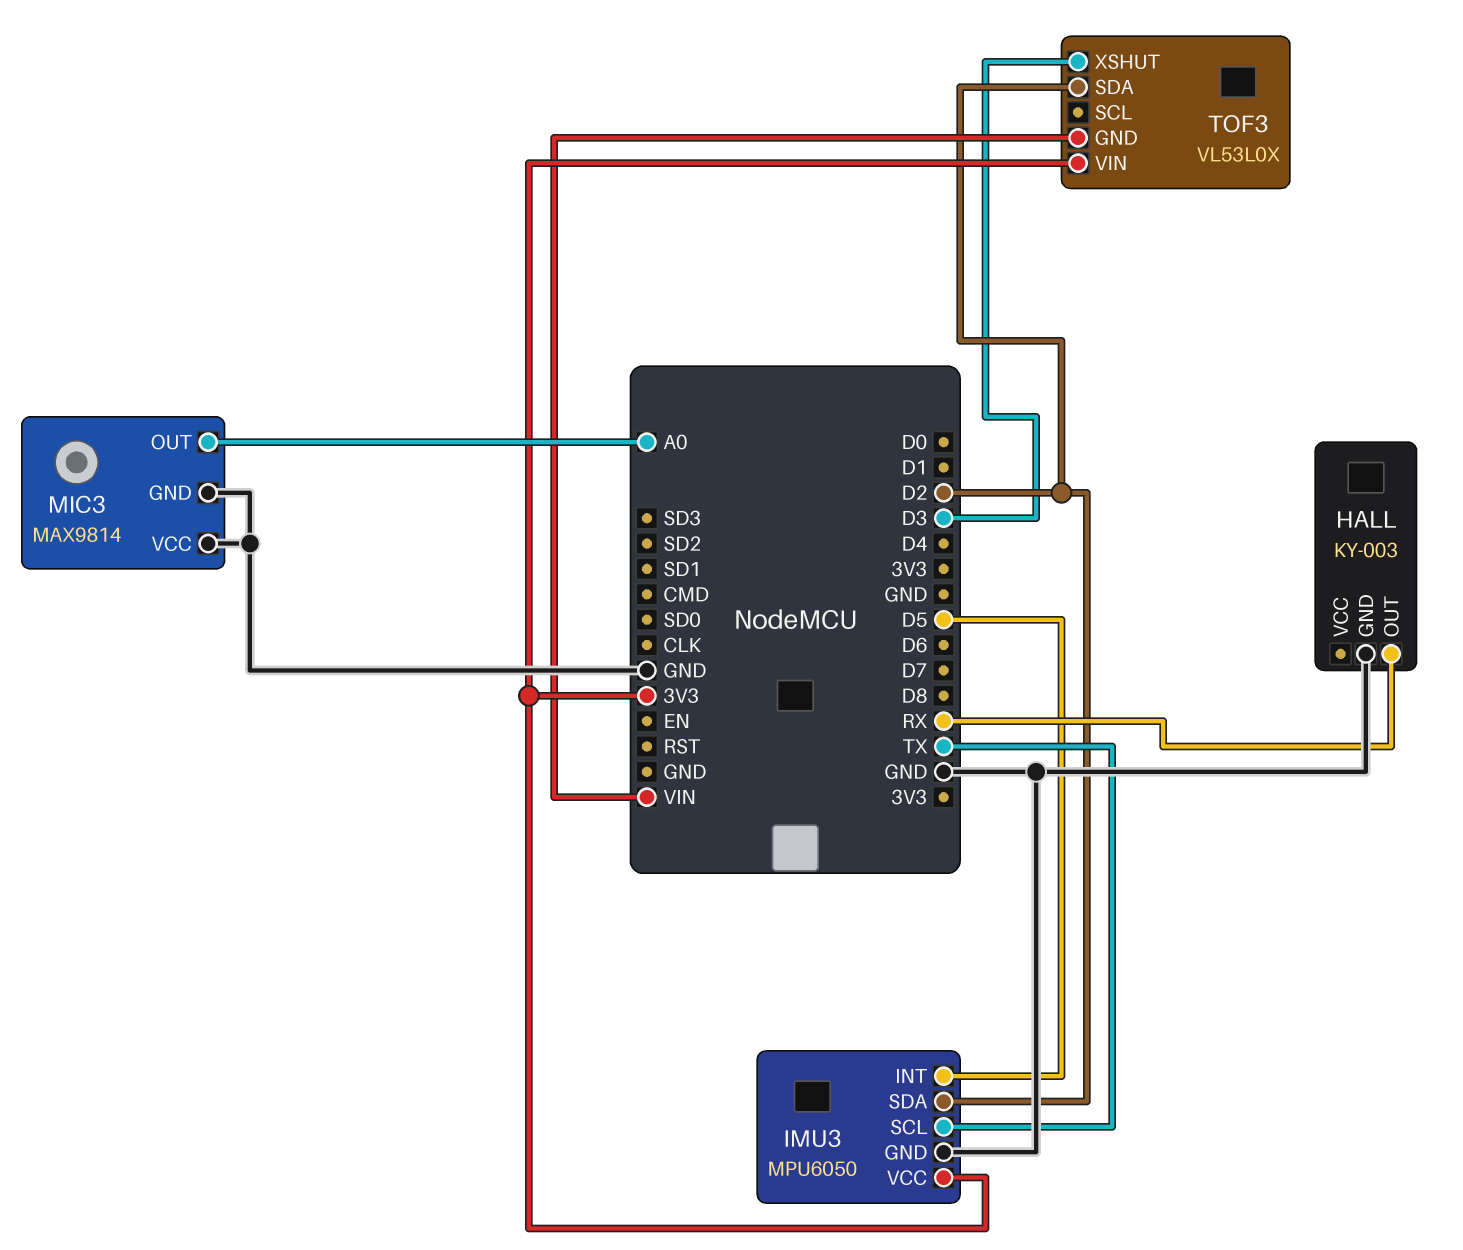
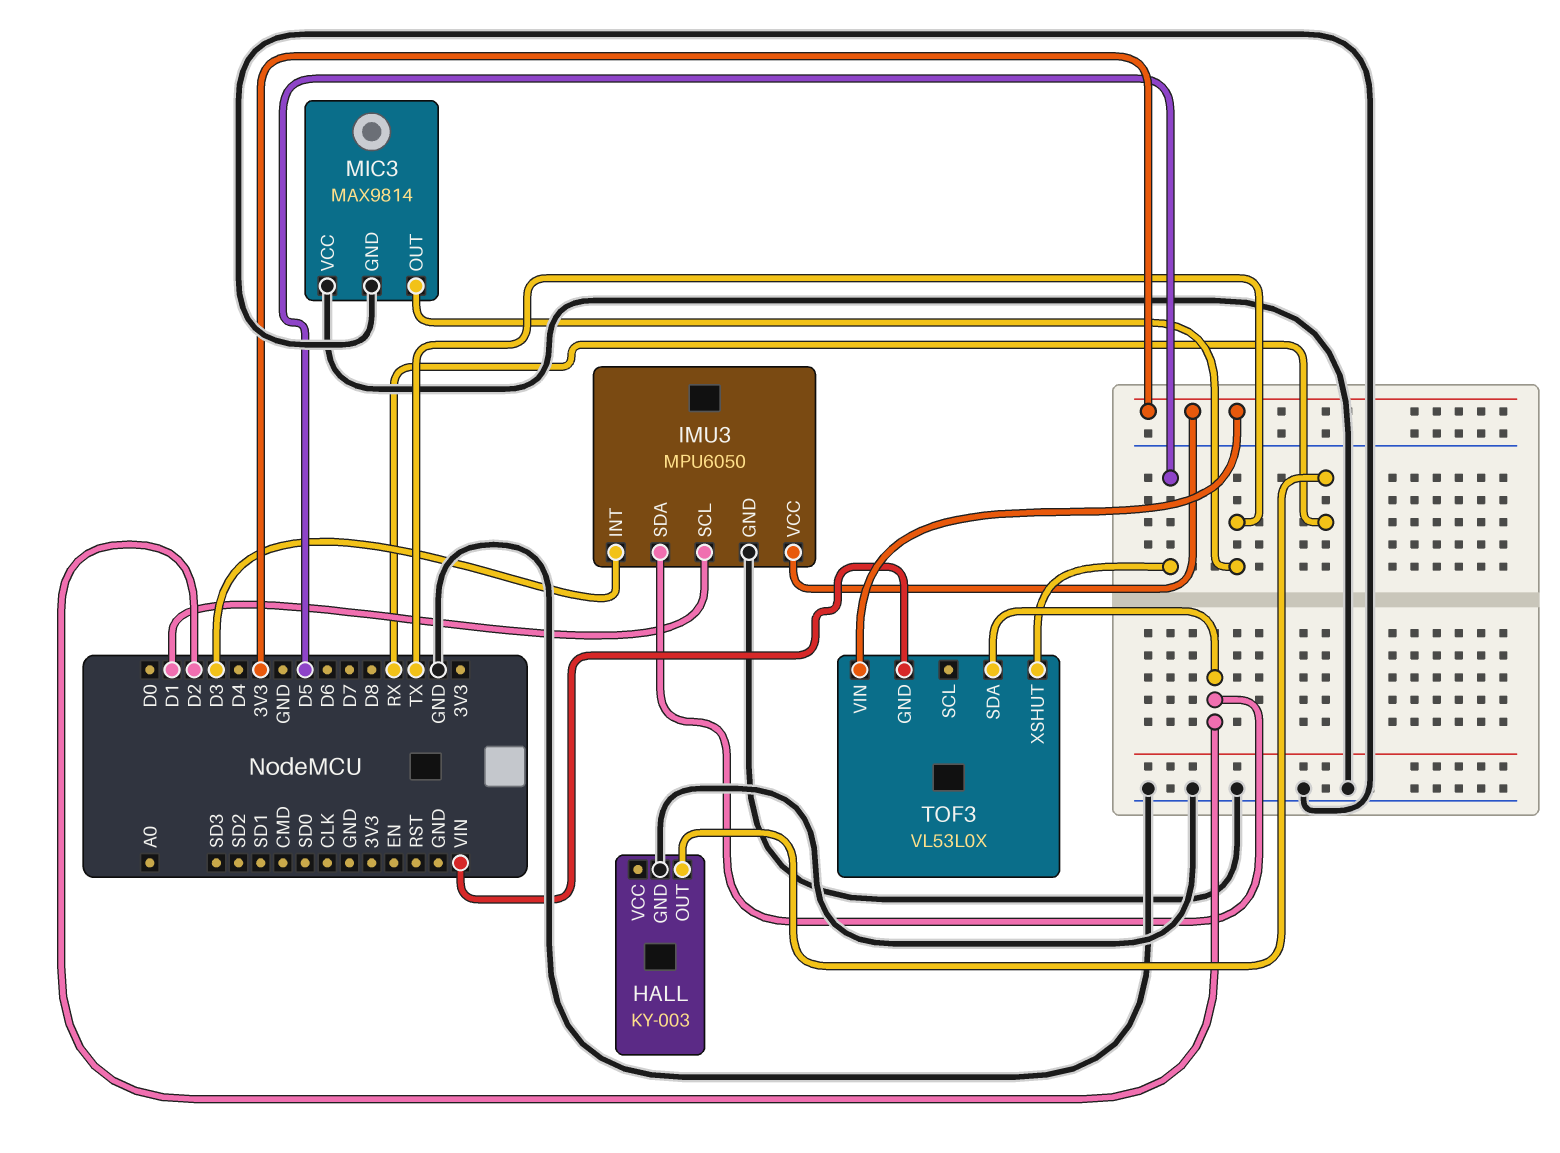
IMU3 pin INT: D5 -> D3
IMU3 pin SCL: TX -> D1
MIC3 pin OUT: A0 -> TX
TOF3 pin XSHUT: D3 -> D5

